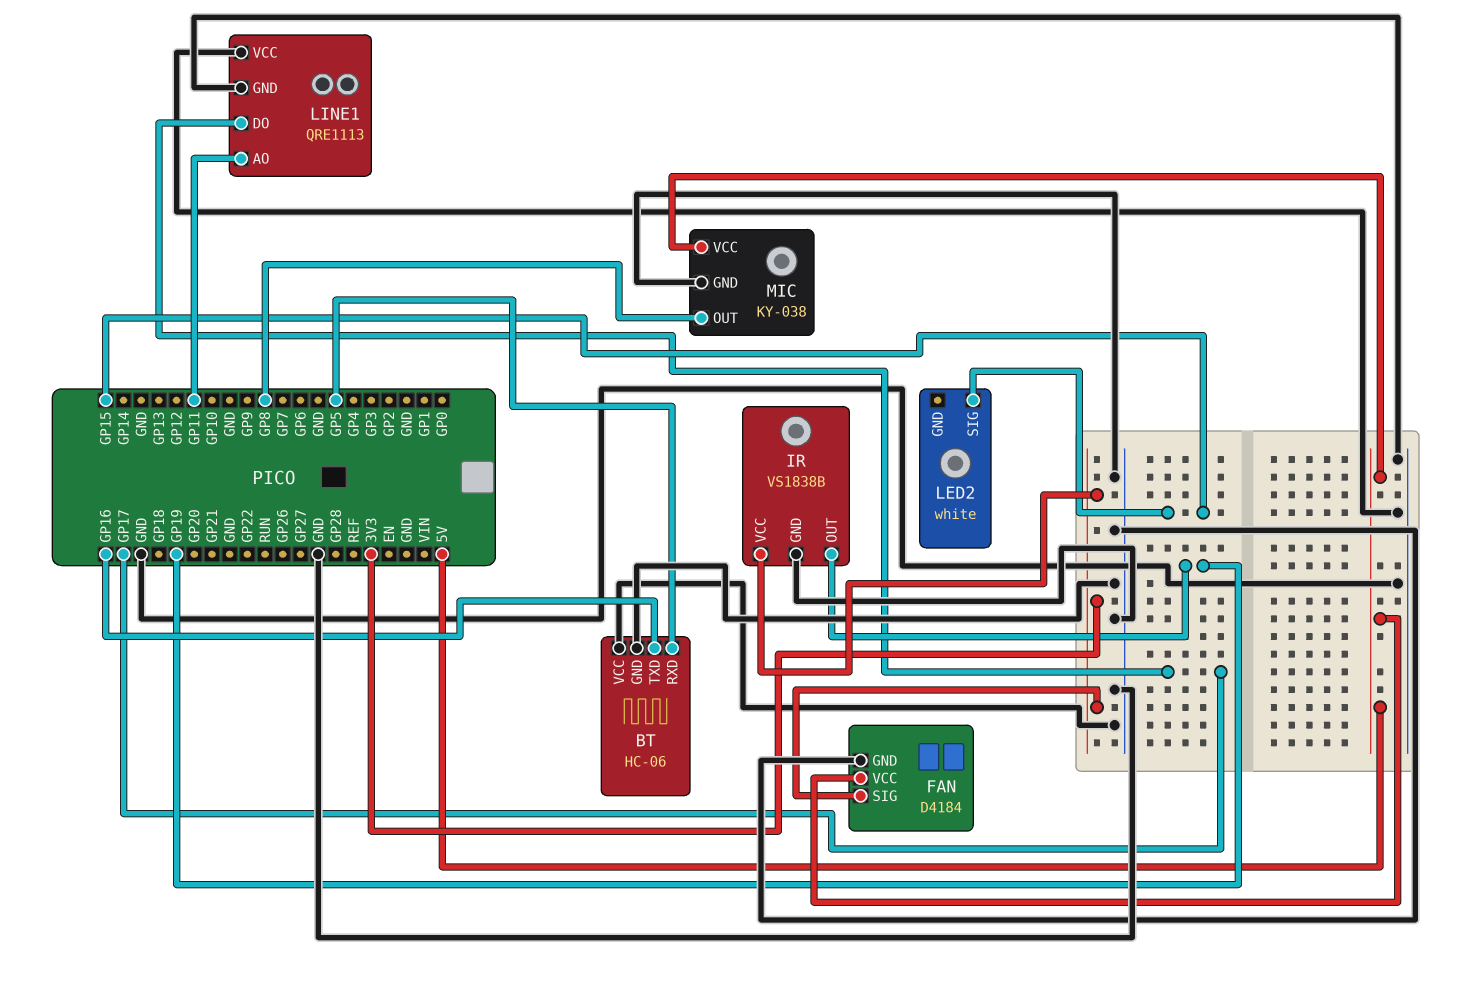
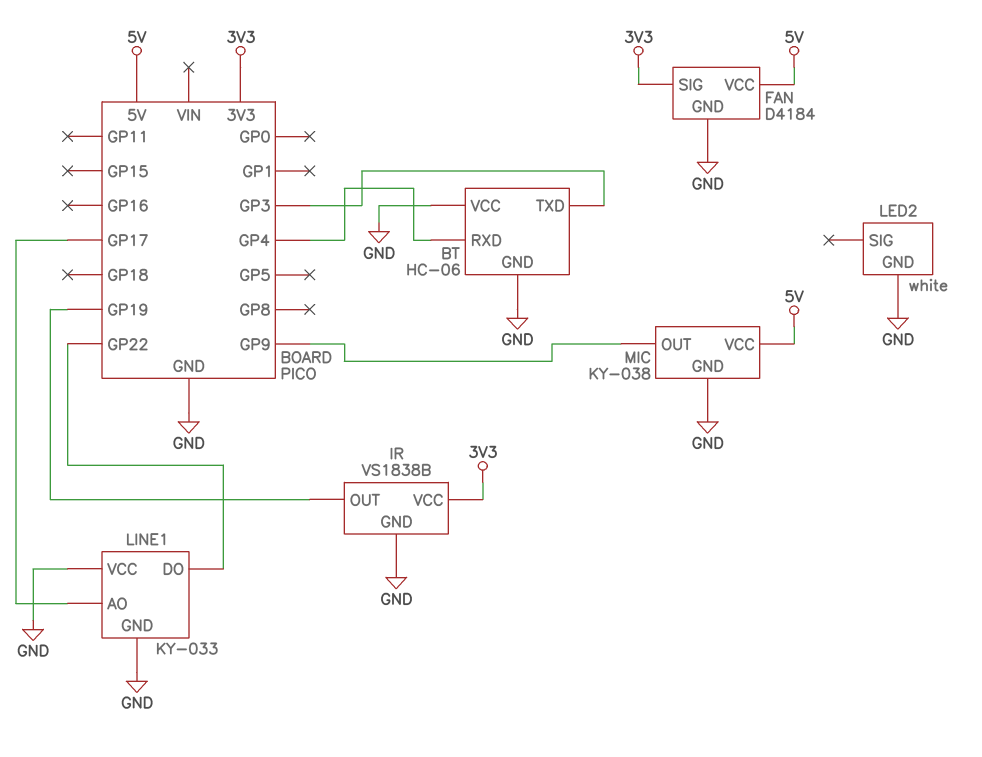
BT pin RXD: GP5 -> GP4
BT pin TXD: GP16 -> GP3
LED2 pin GND: none -> GND
LED2 pin SIG: GP15 -> none
LINE1: QRE1113 -> KY-033
LINE1 pin AO: GP11 -> GP17
LINE1 pin DO: GP17 -> GP22
MIC pin OUT: GP8 -> GP9

